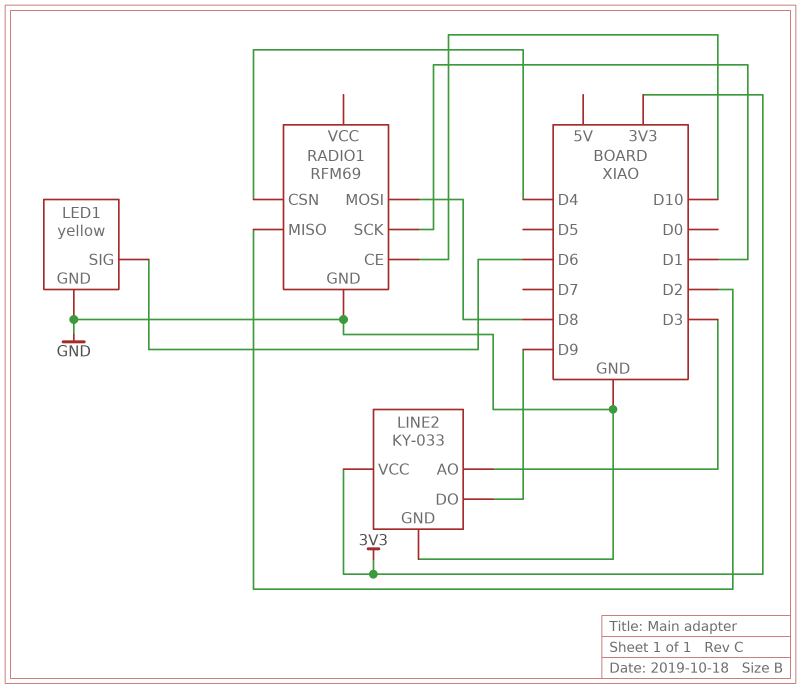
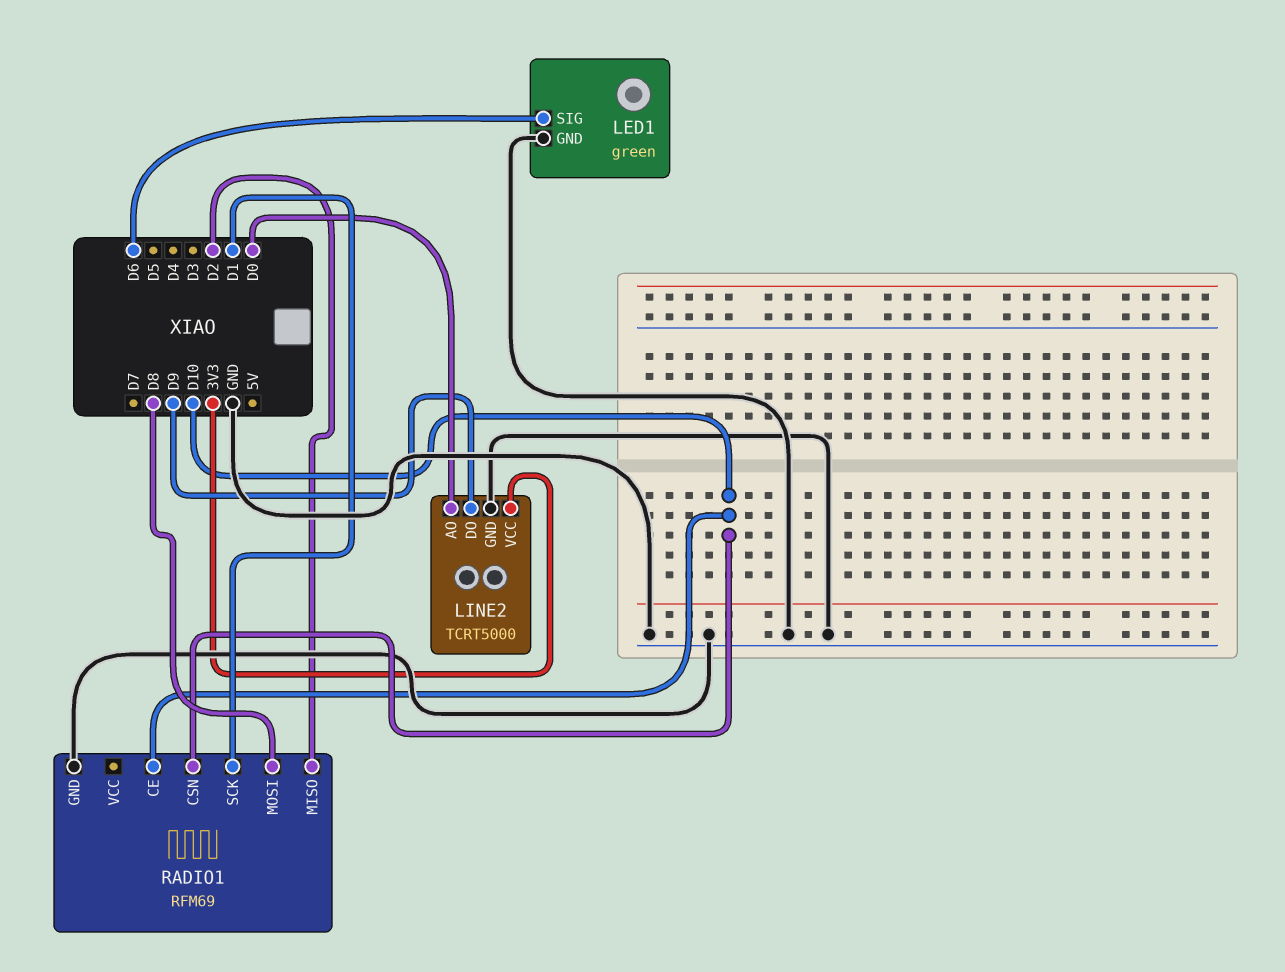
LED1: yellow -> green
LINE2: KY-033 -> TCRT5000
LINE2 pin AO: D3 -> D0
RADIO1 pin CSN: D4 -> D10

